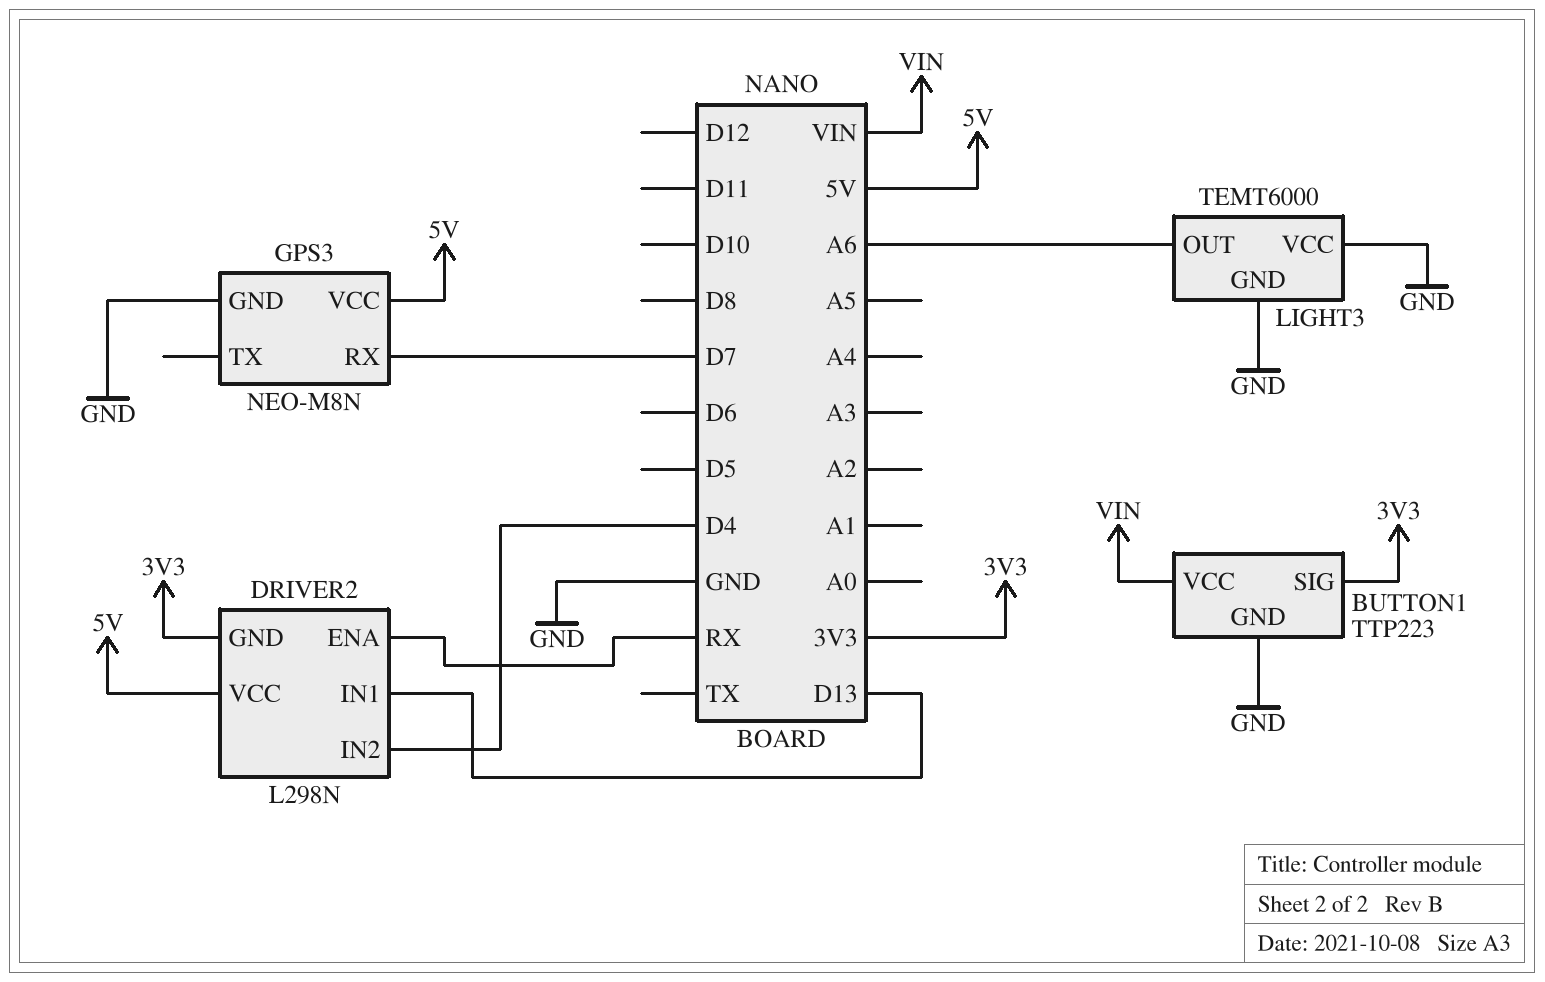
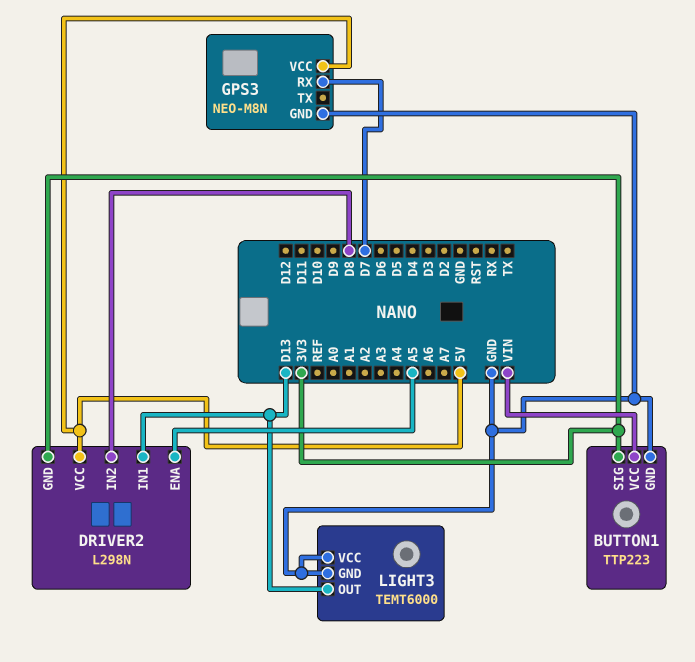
DRIVER2 pin ENA: RX -> A5
DRIVER2 pin IN2: D4 -> D8
LIGHT3 pin OUT: A6 -> D13

